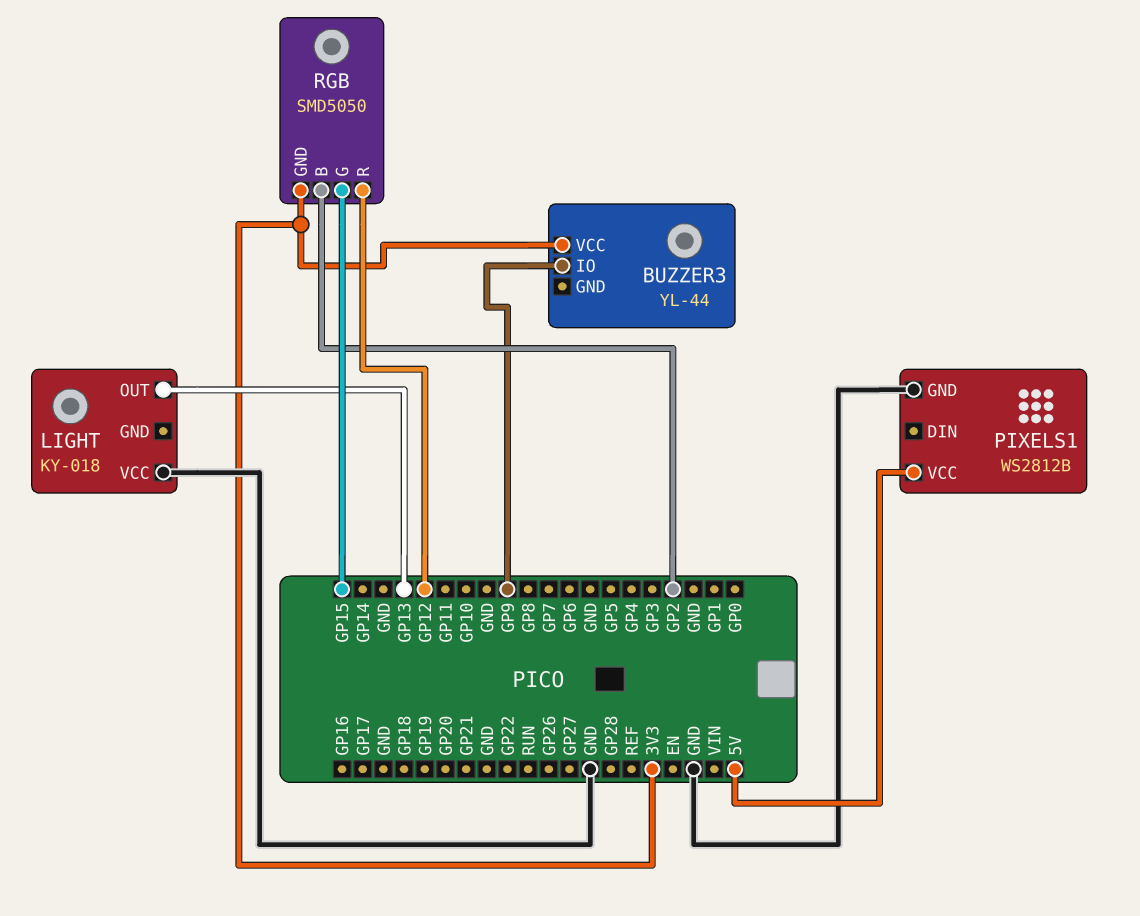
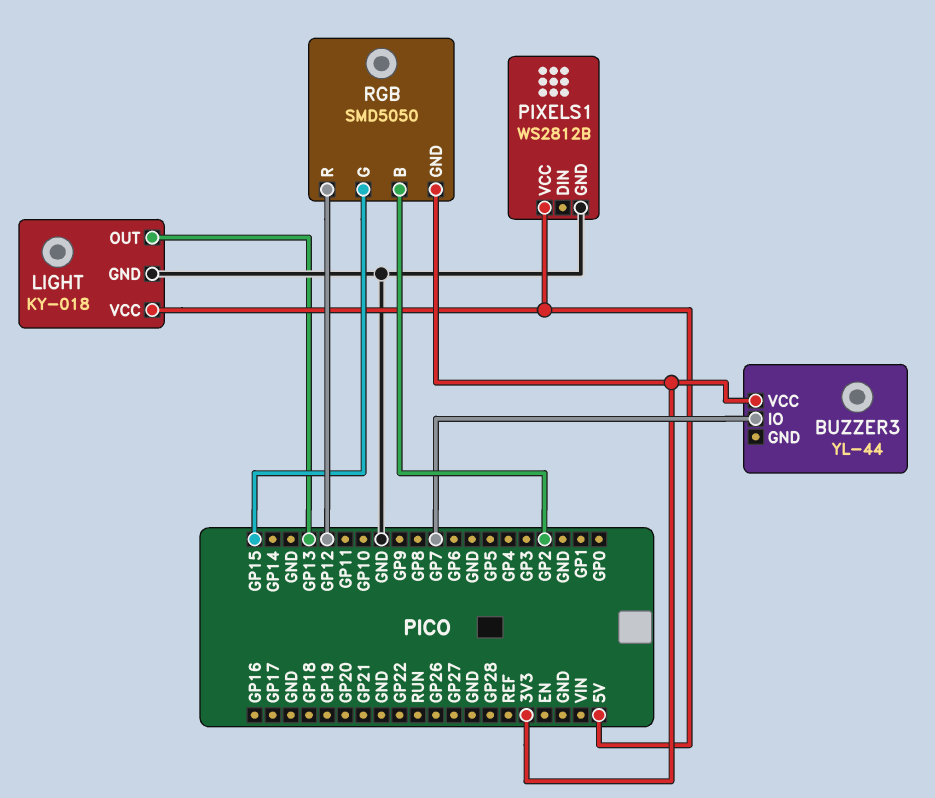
BUZZER3 pin IO: GP9 -> GP7
LIGHT pin GND: none -> GND
LIGHT pin VCC: GND -> 5V

